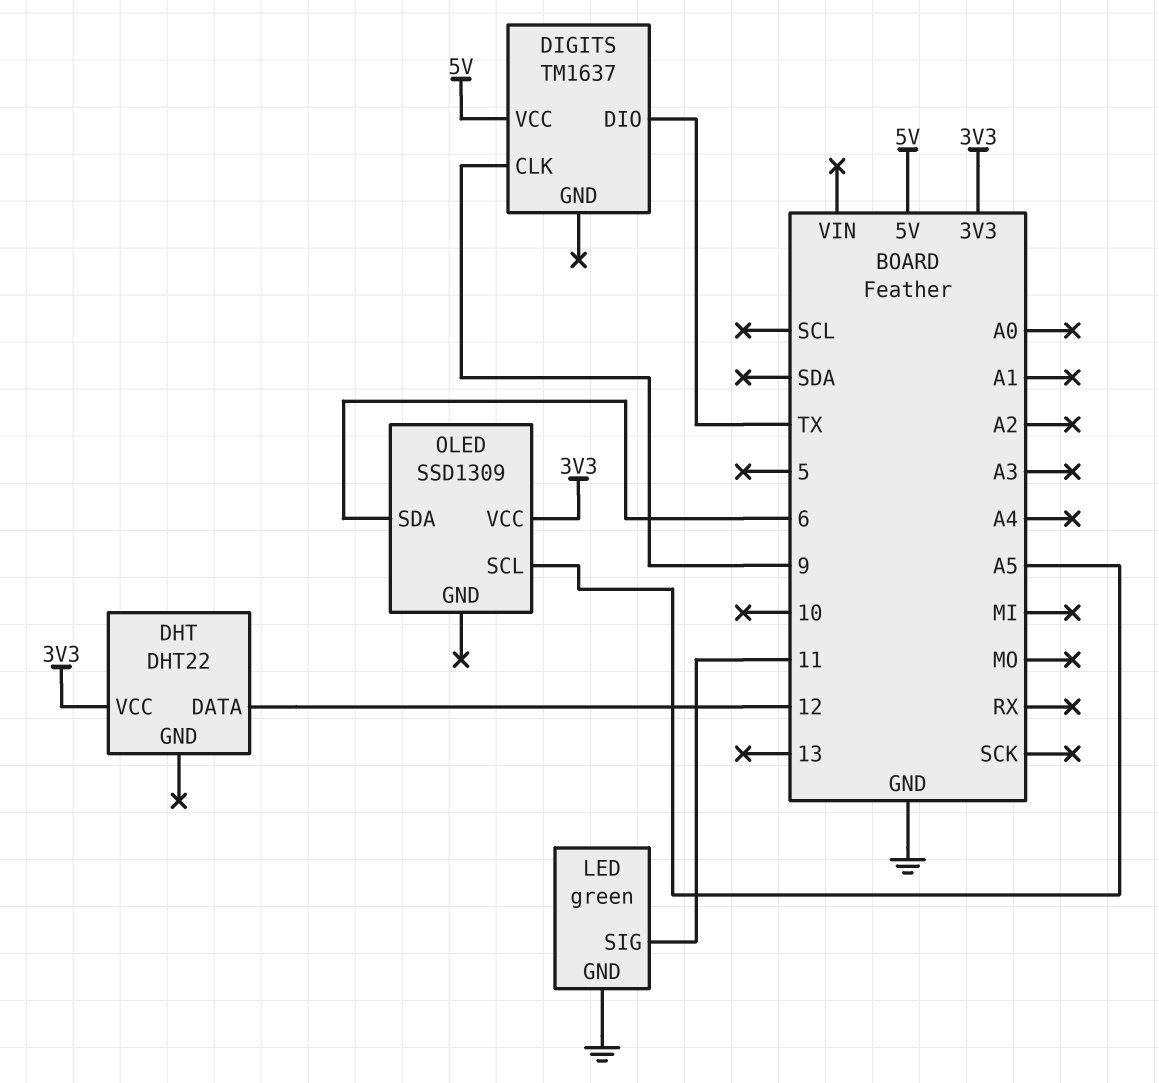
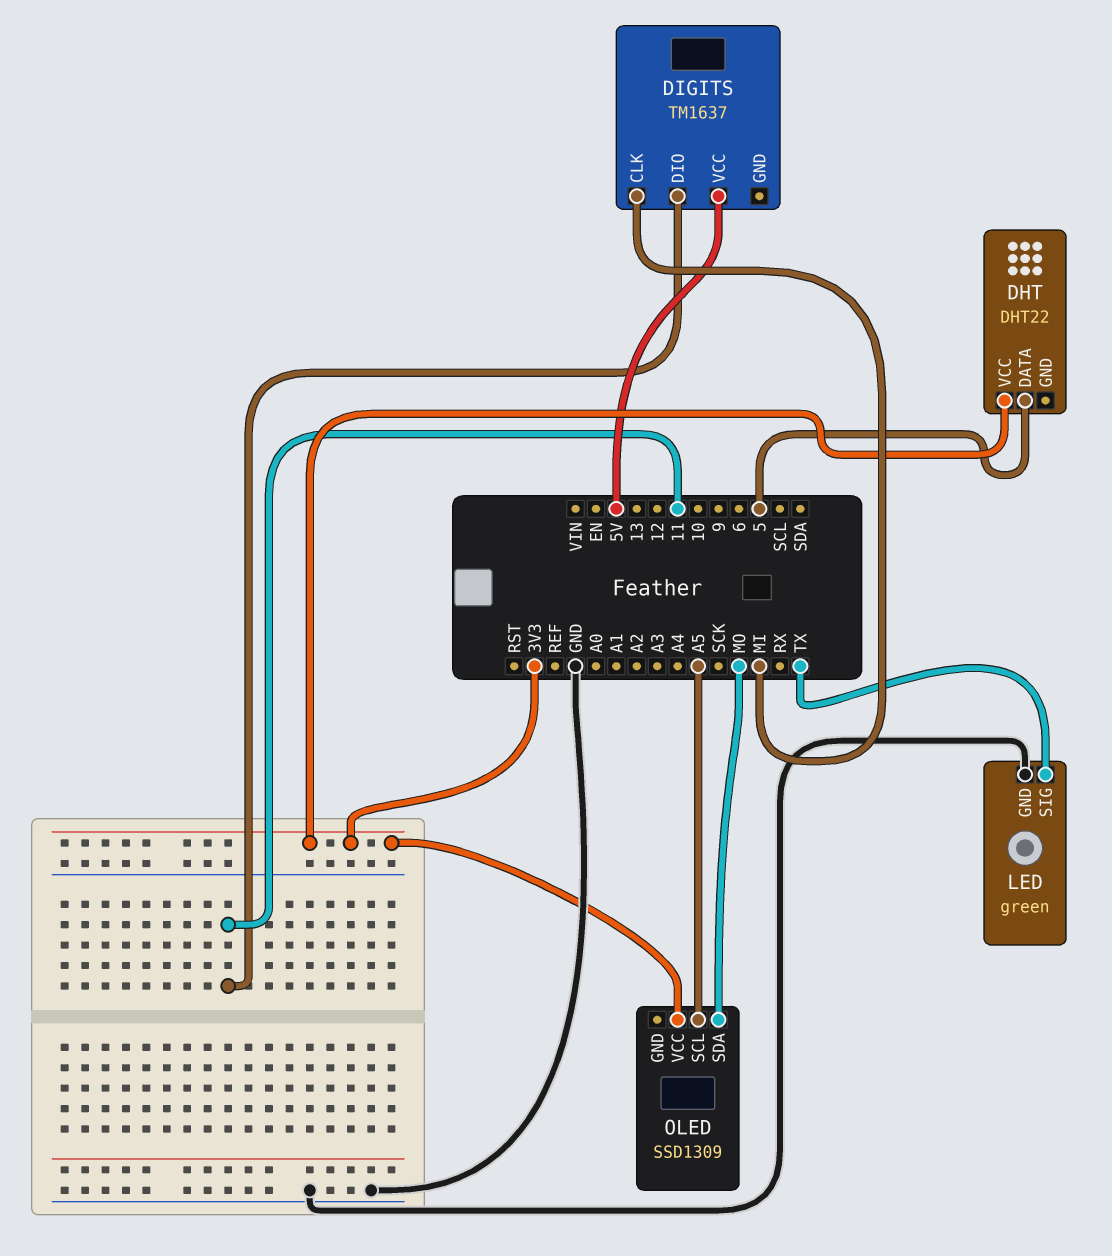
DHT pin DATA: 12 -> 5
DIGITS pin CLK: 9 -> MI
DIGITS pin DIO: TX -> 11
LED pin SIG: 11 -> TX
OLED pin SDA: 6 -> MO

